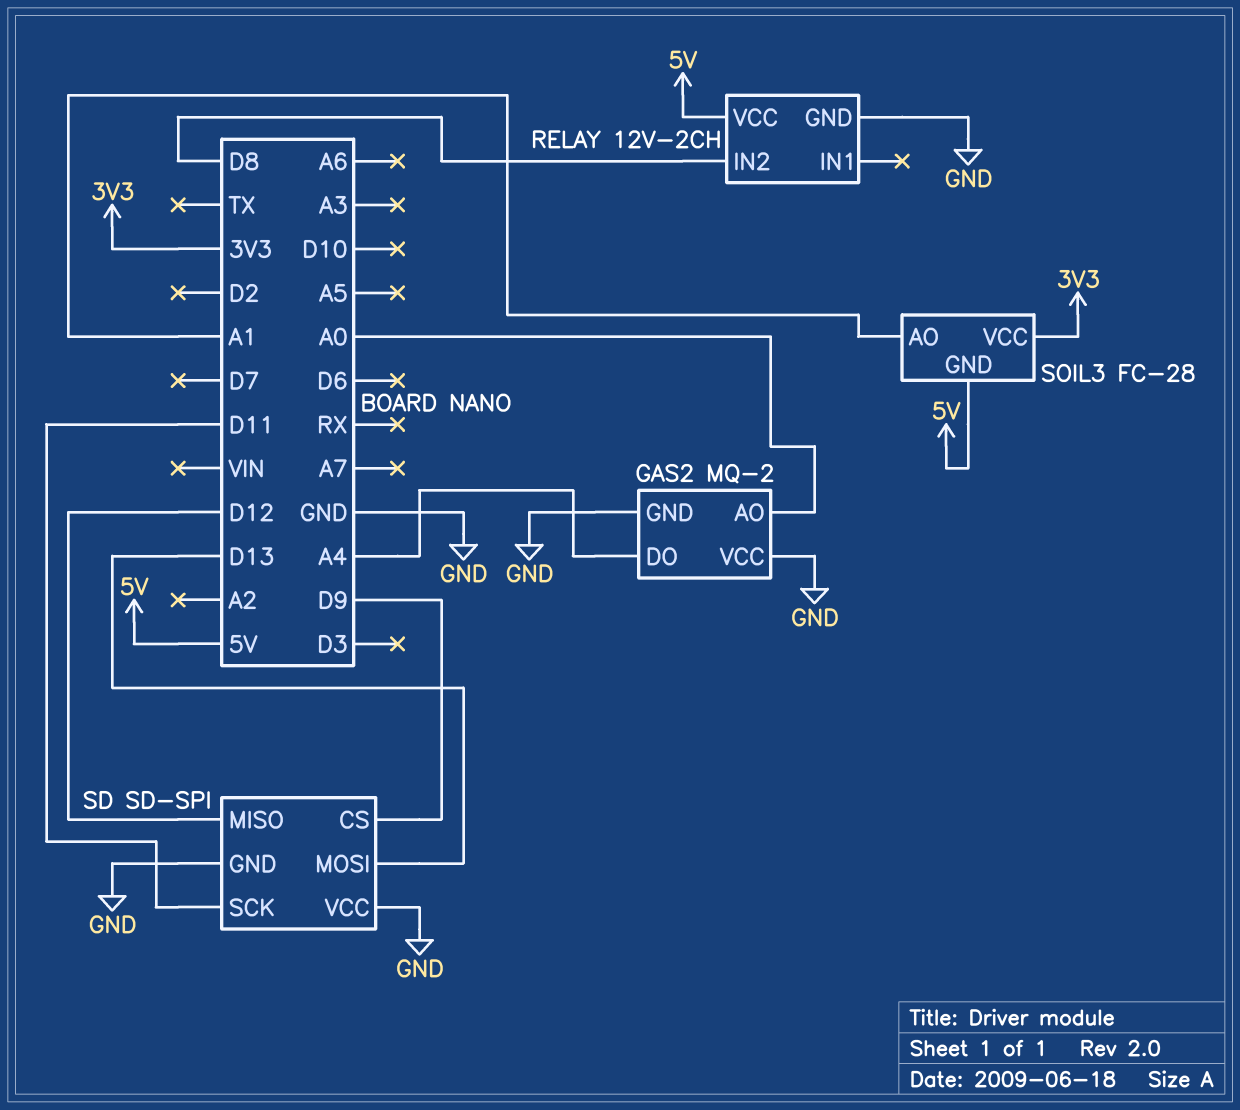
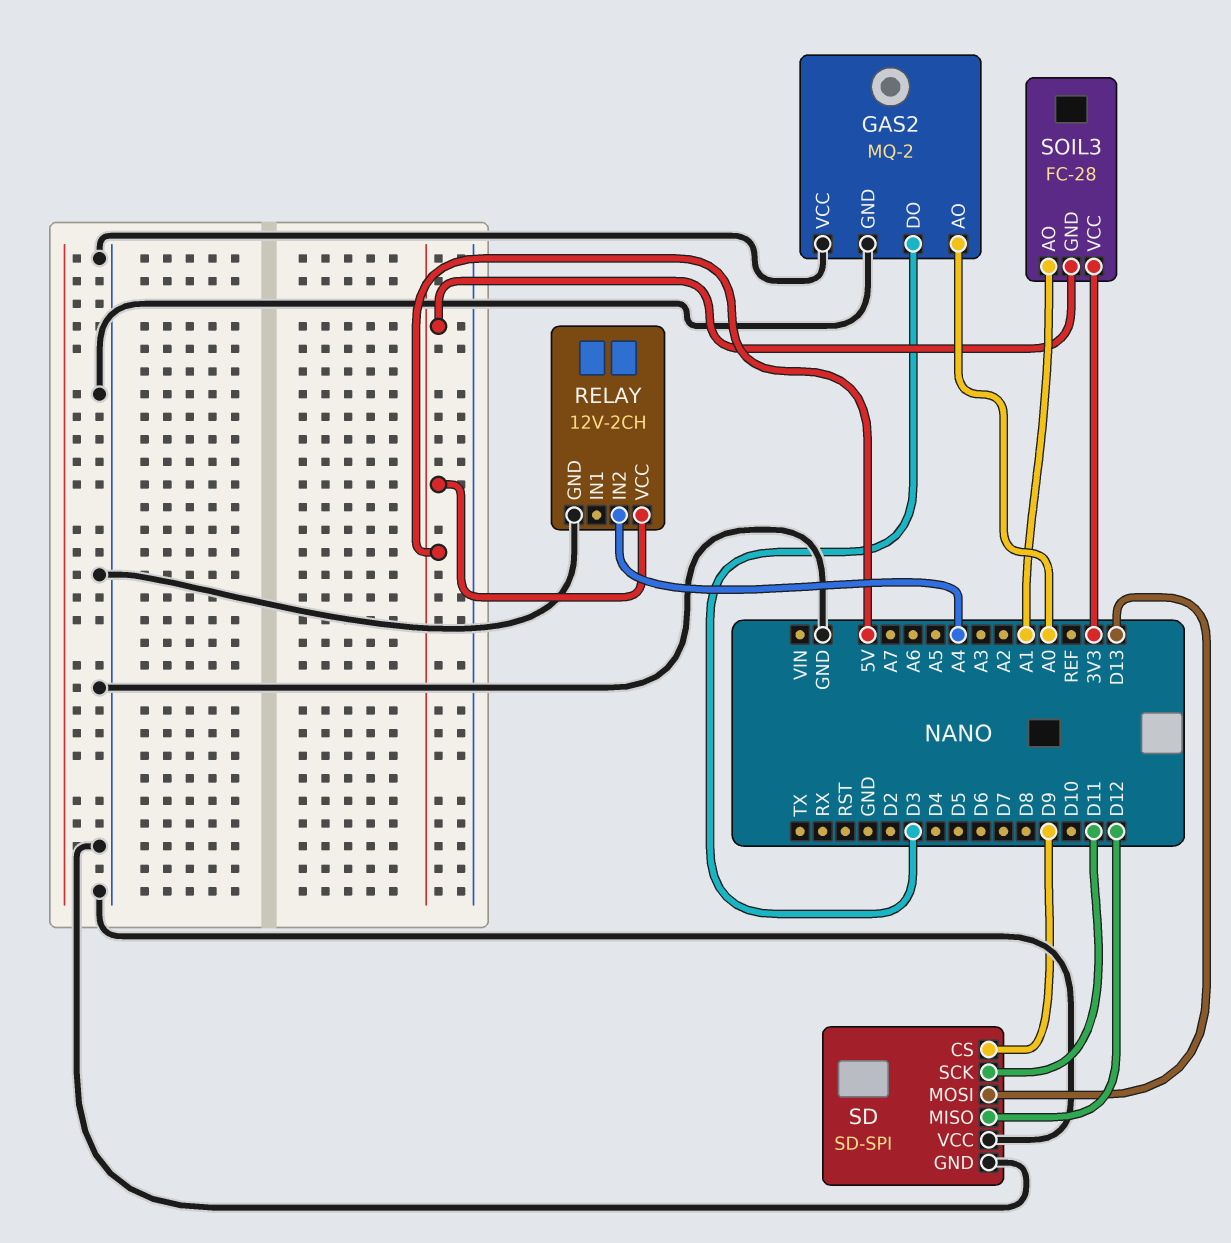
GAS2 pin DO: A4 -> D3
RELAY pin IN2: D8 -> A4

